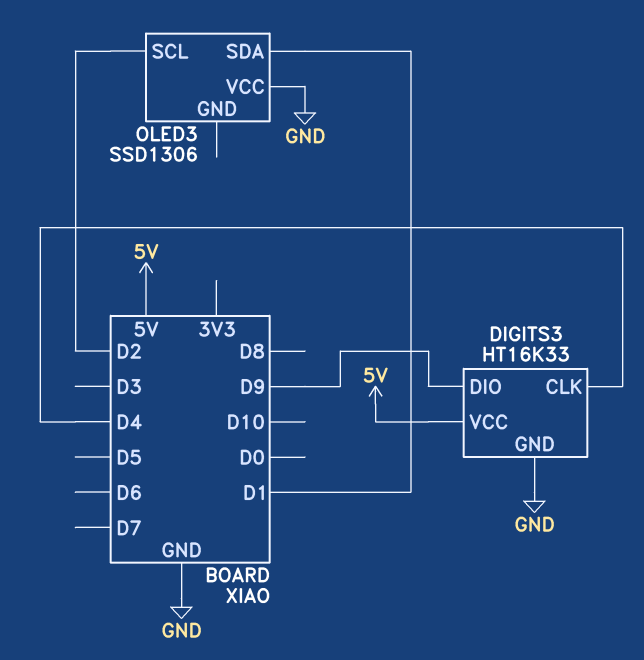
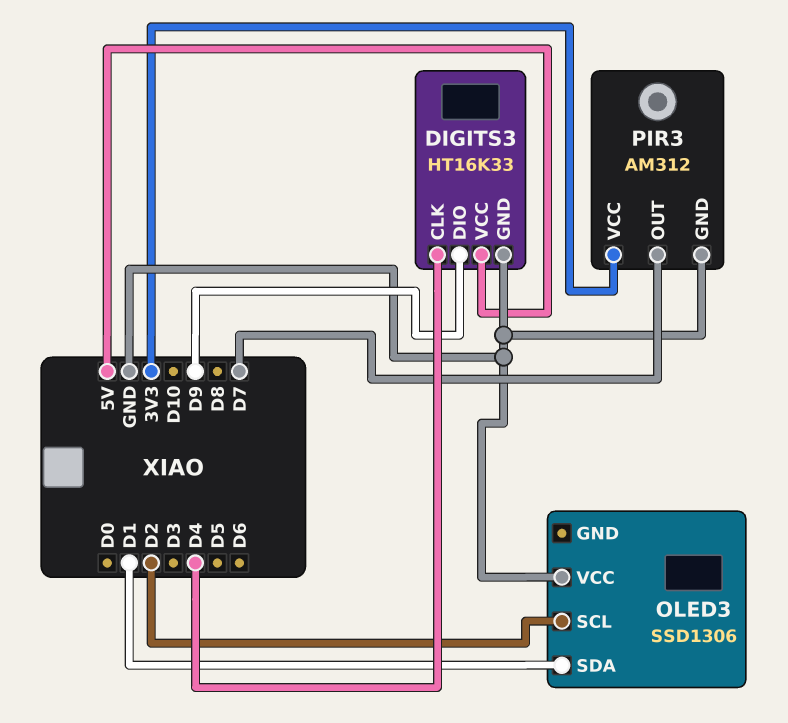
PIR3: none -> AM312
PIR3 pin GND: none -> GND
PIR3 pin OUT: none -> D7
PIR3 pin VCC: none -> 3V3

